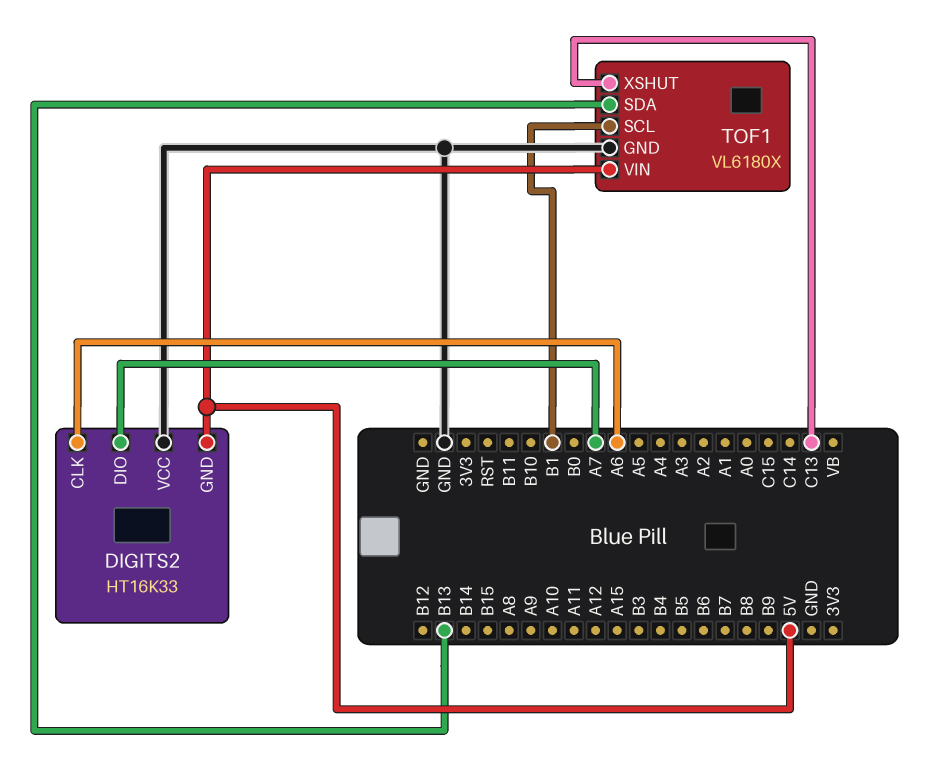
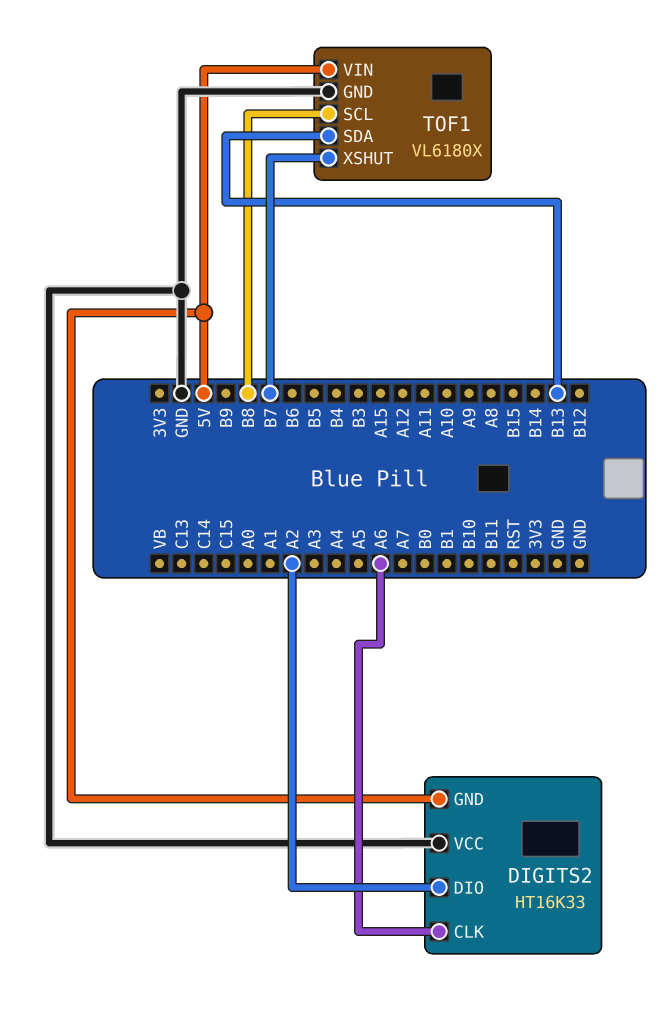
DIGITS2 pin DIO: A7 -> A2
TOF1 pin SCL: B1 -> B8
TOF1 pin XSHUT: C13 -> B7

